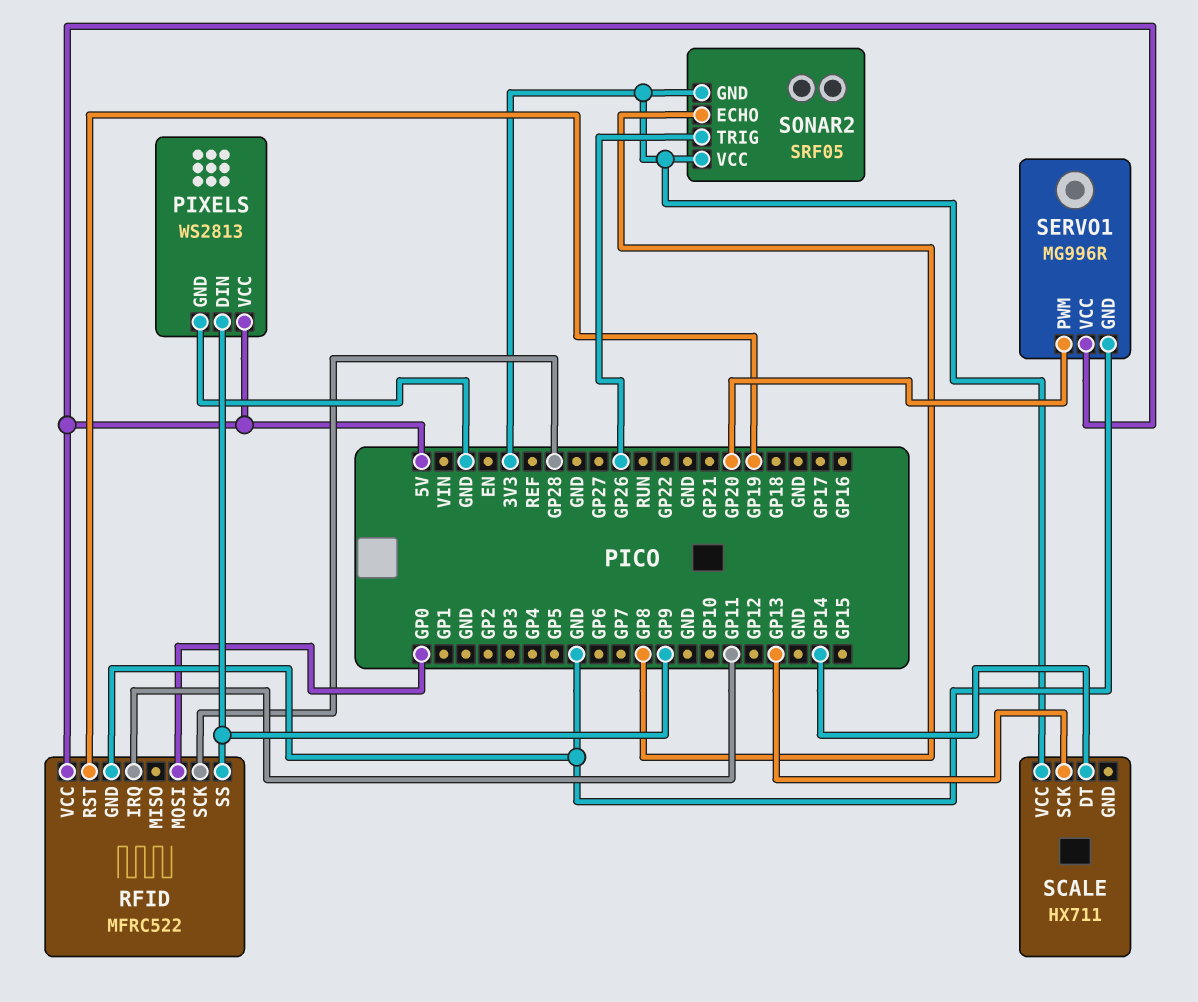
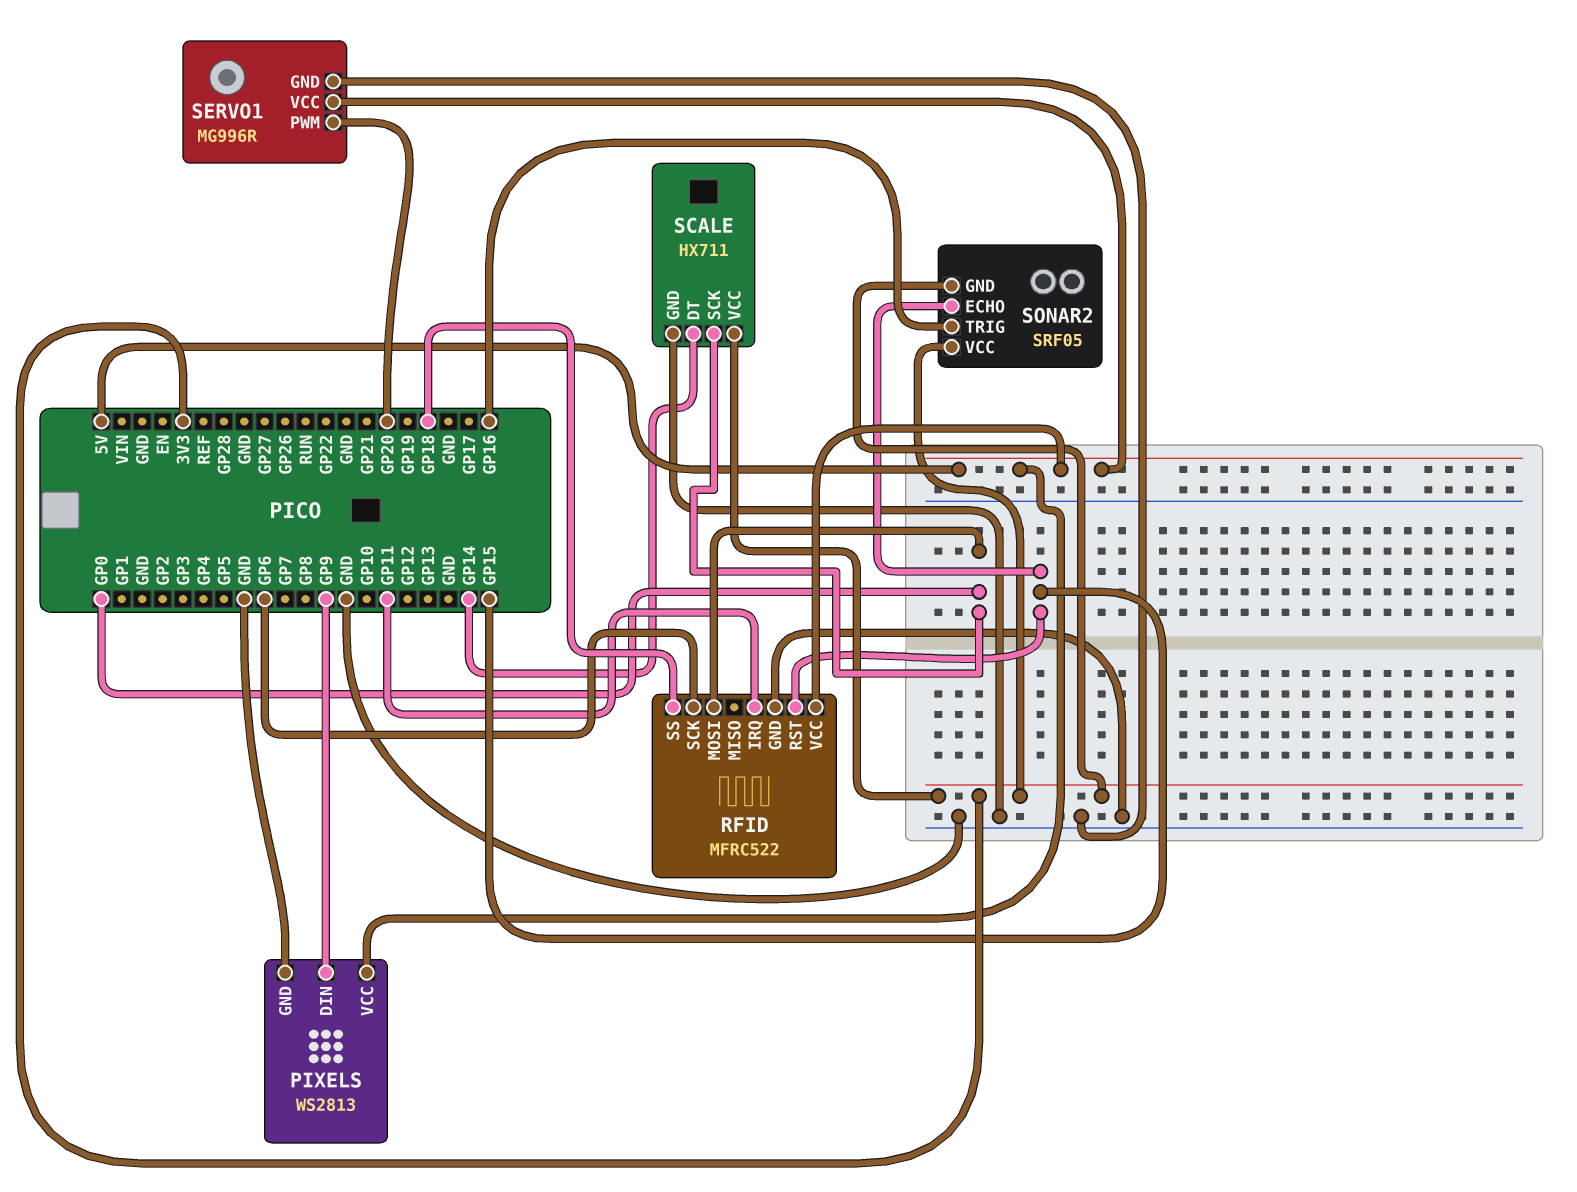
RFID pin RST: GP19 -> GP15
RFID pin SCK: GP28 -> GP6
RFID pin SS: GP9 -> GP18
SCALE pin GND: none -> GND
SCALE pin SCK: GP13 -> GP0
SONAR2 pin ECHO: GP8 -> GP15
SONAR2 pin TRIG: GP26 -> GP16

